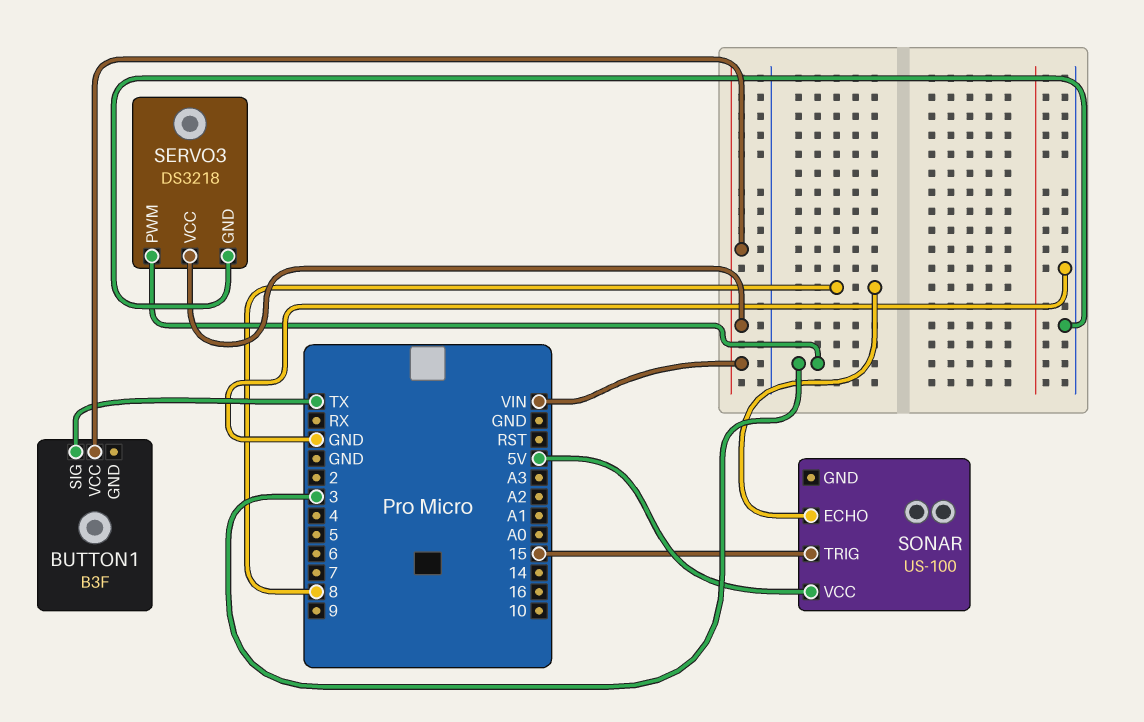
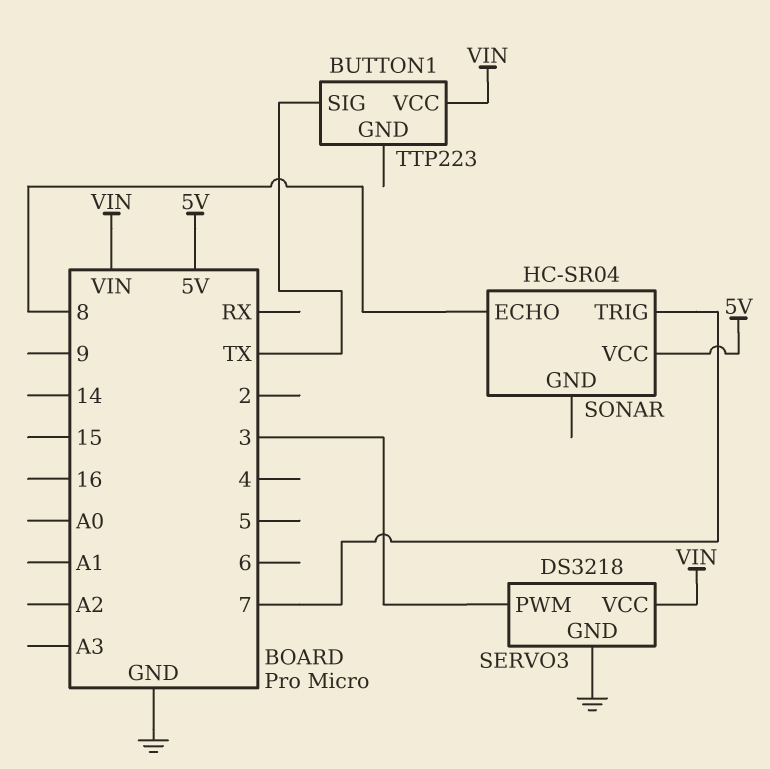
BUTTON1: B3F -> TTP223
SONAR: US-100 -> HC-SR04
SONAR pin TRIG: 15 -> 7

